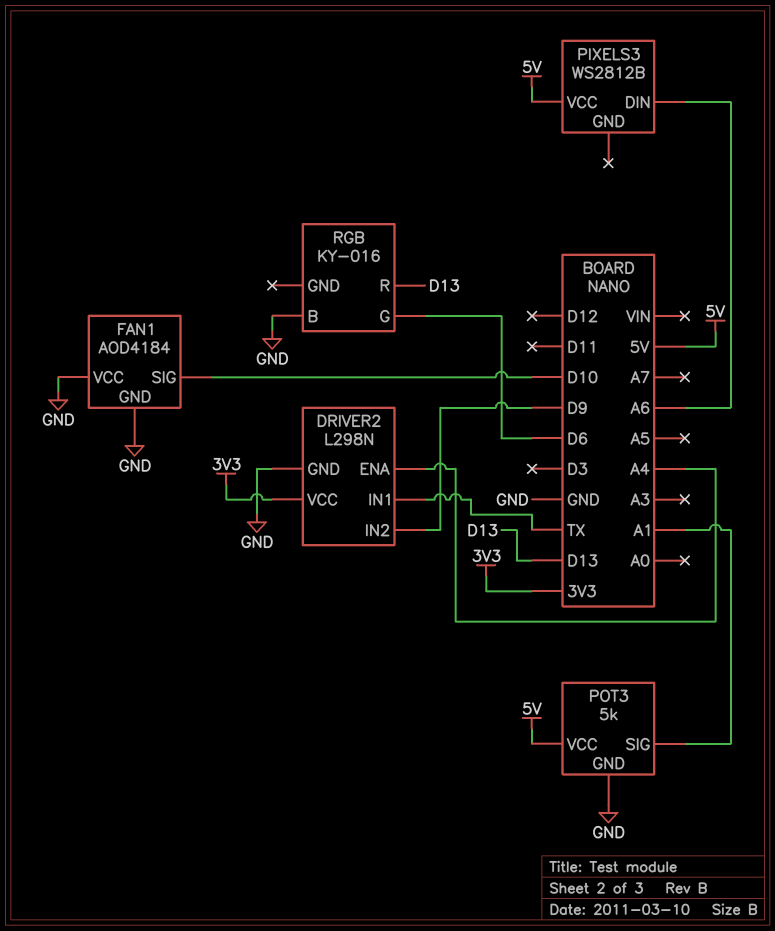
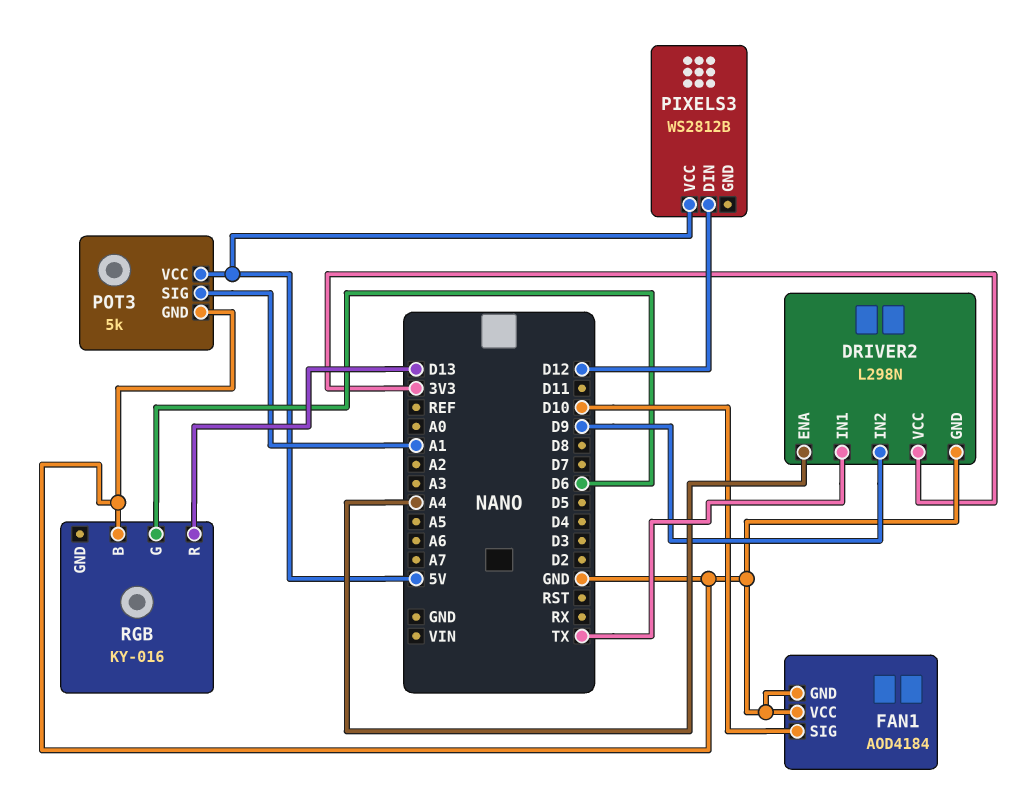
PIXELS3 pin DIN: A6 -> D12

